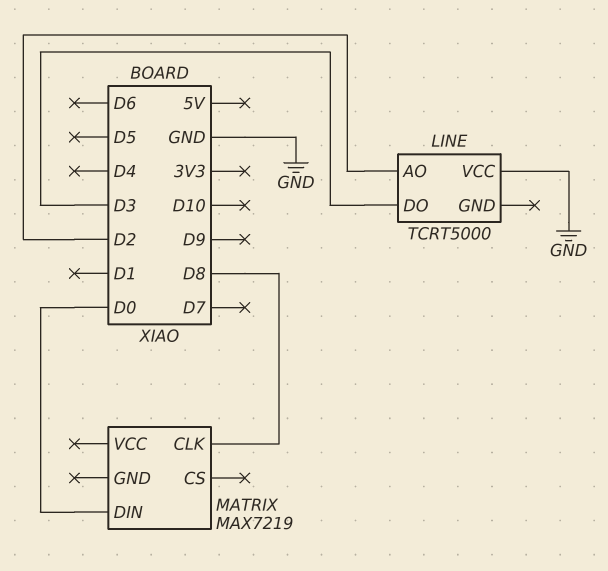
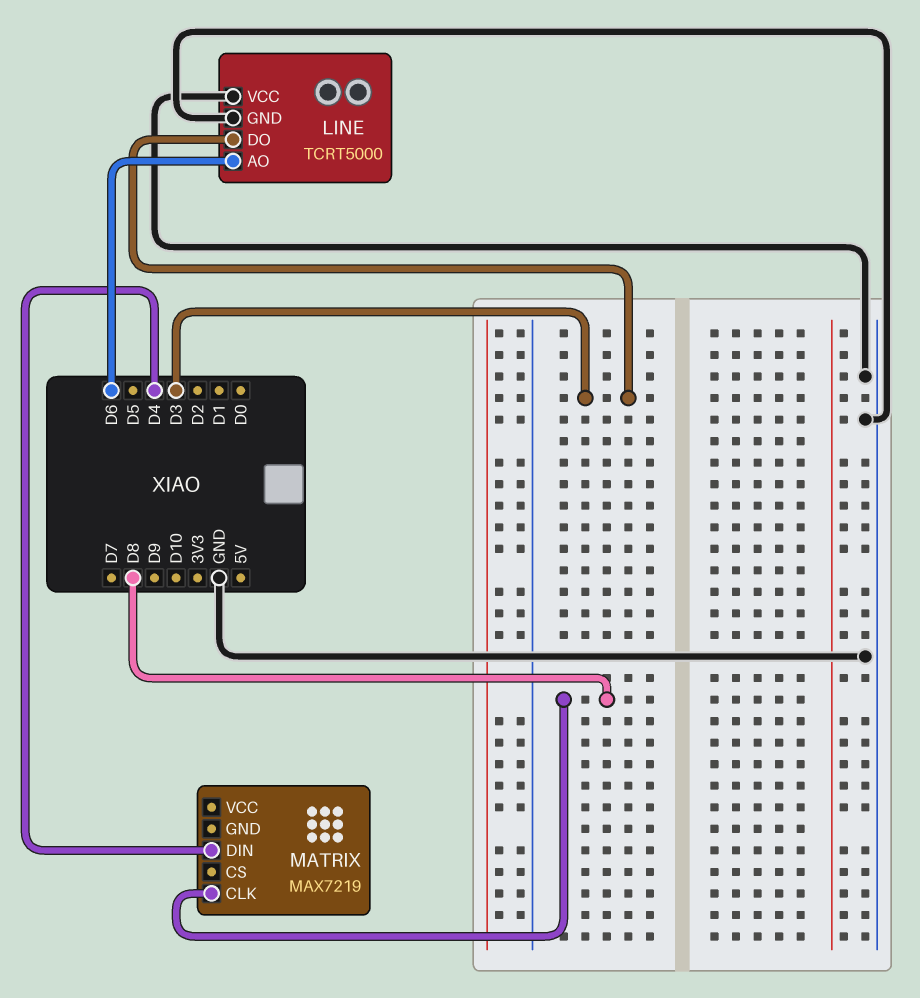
LINE pin AO: D2 -> D6
LINE pin GND: none -> GND
MATRIX pin DIN: D0 -> D4

